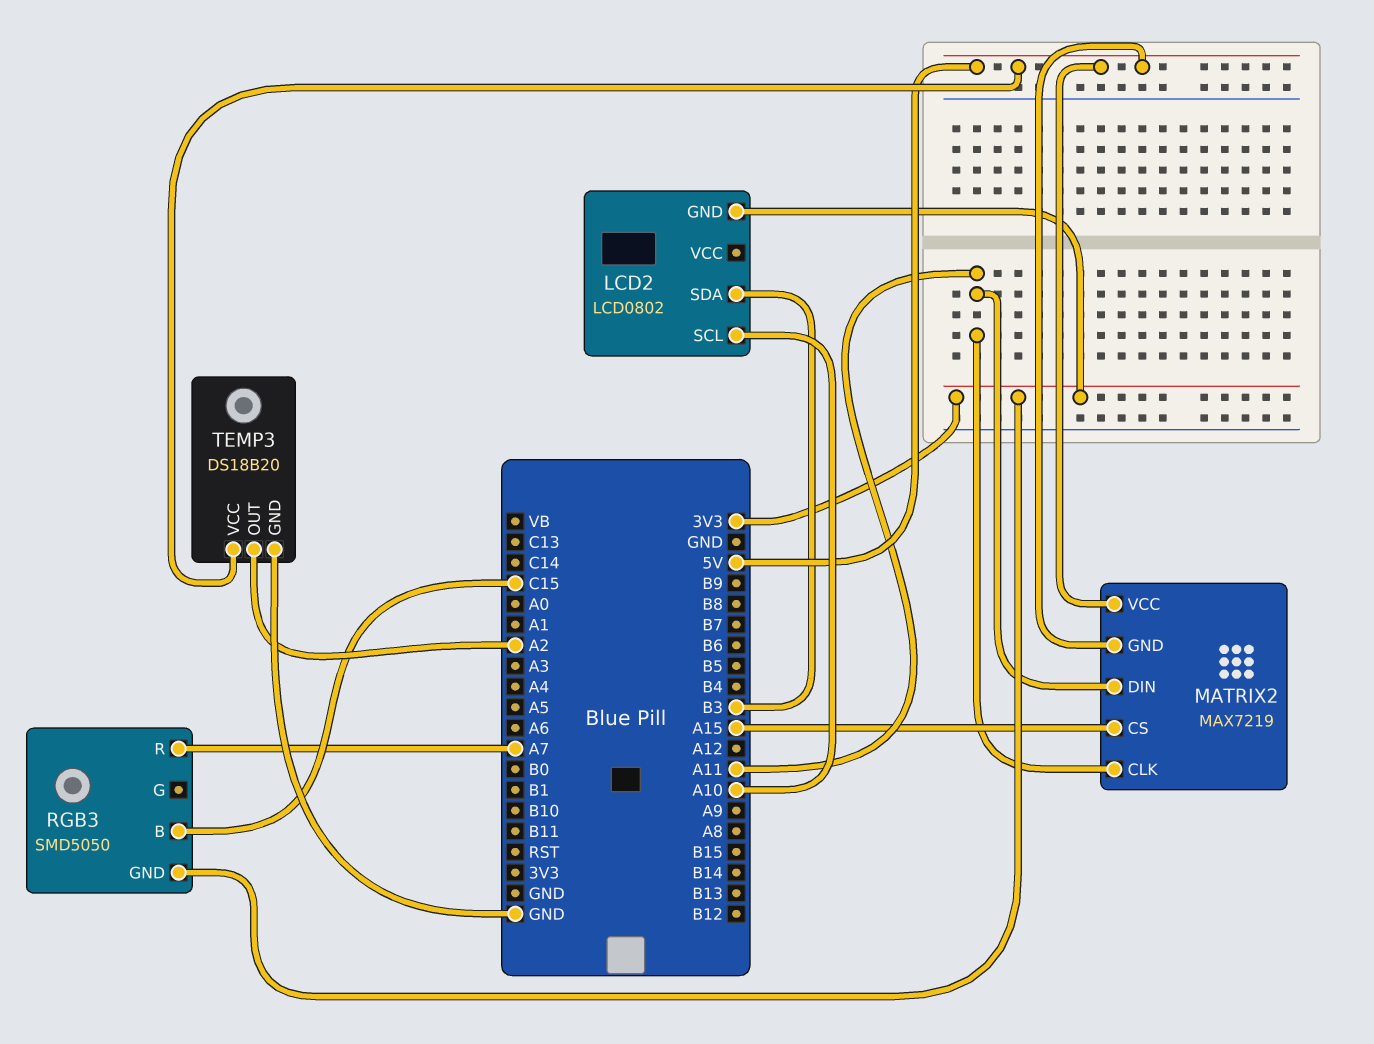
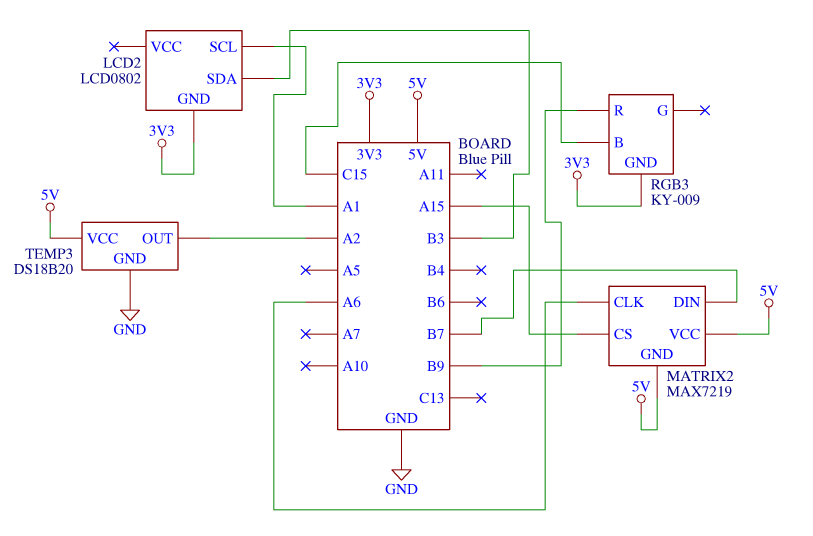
LCD2 pin SCL: A10 -> A1
MATRIX2 pin CLK: A11 -> A6
MATRIX2 pin DIN: A11 -> B7
RGB3: SMD5050 -> KY-009
RGB3 pin R: A7 -> B9

